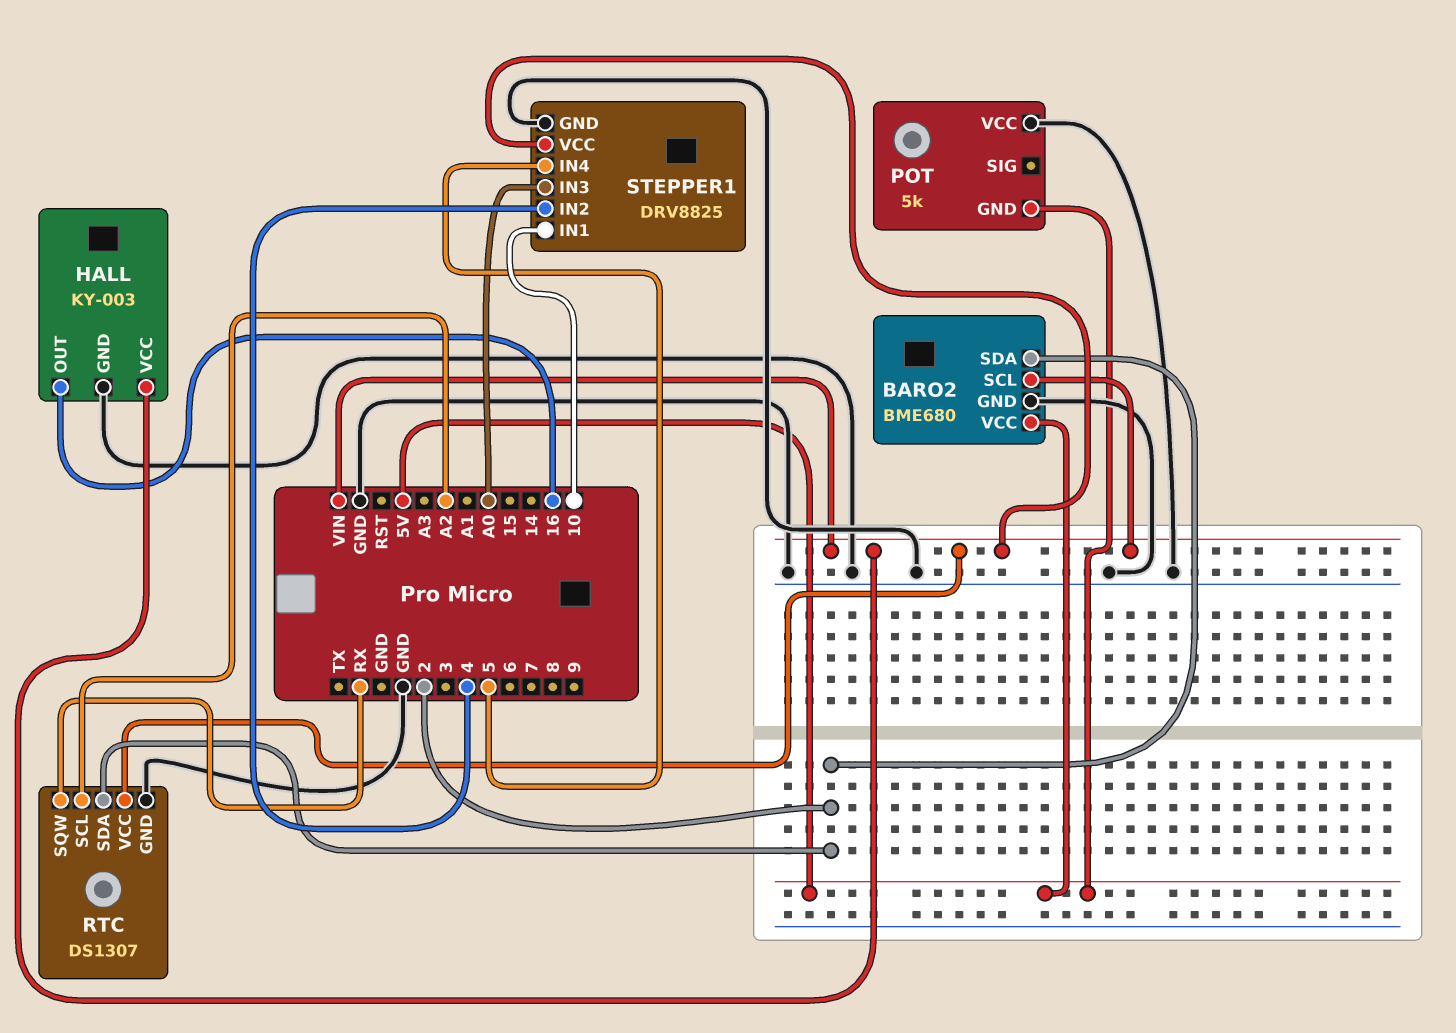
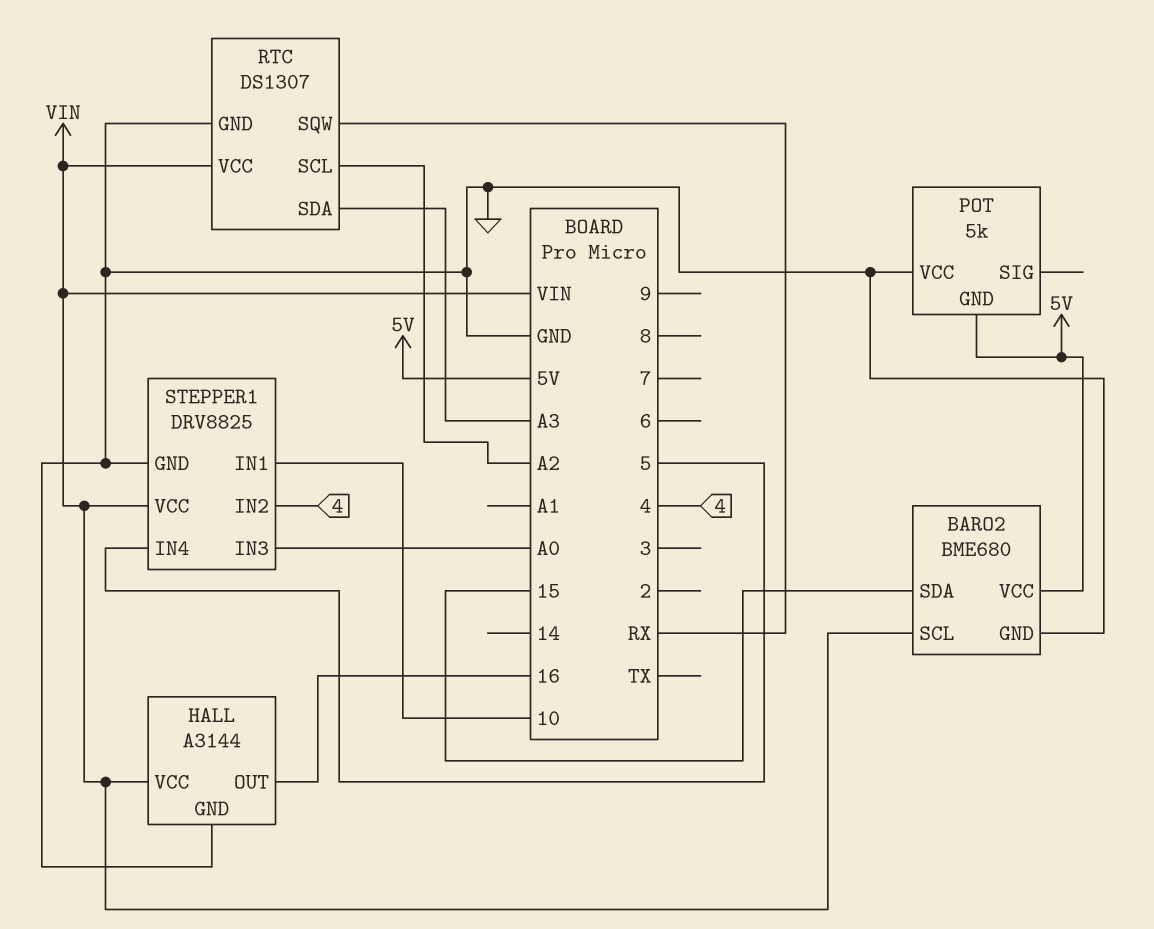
BARO2 pin SDA: 2 -> 15
HALL: KY-003 -> A3144
RTC pin SDA: 2 -> A3

